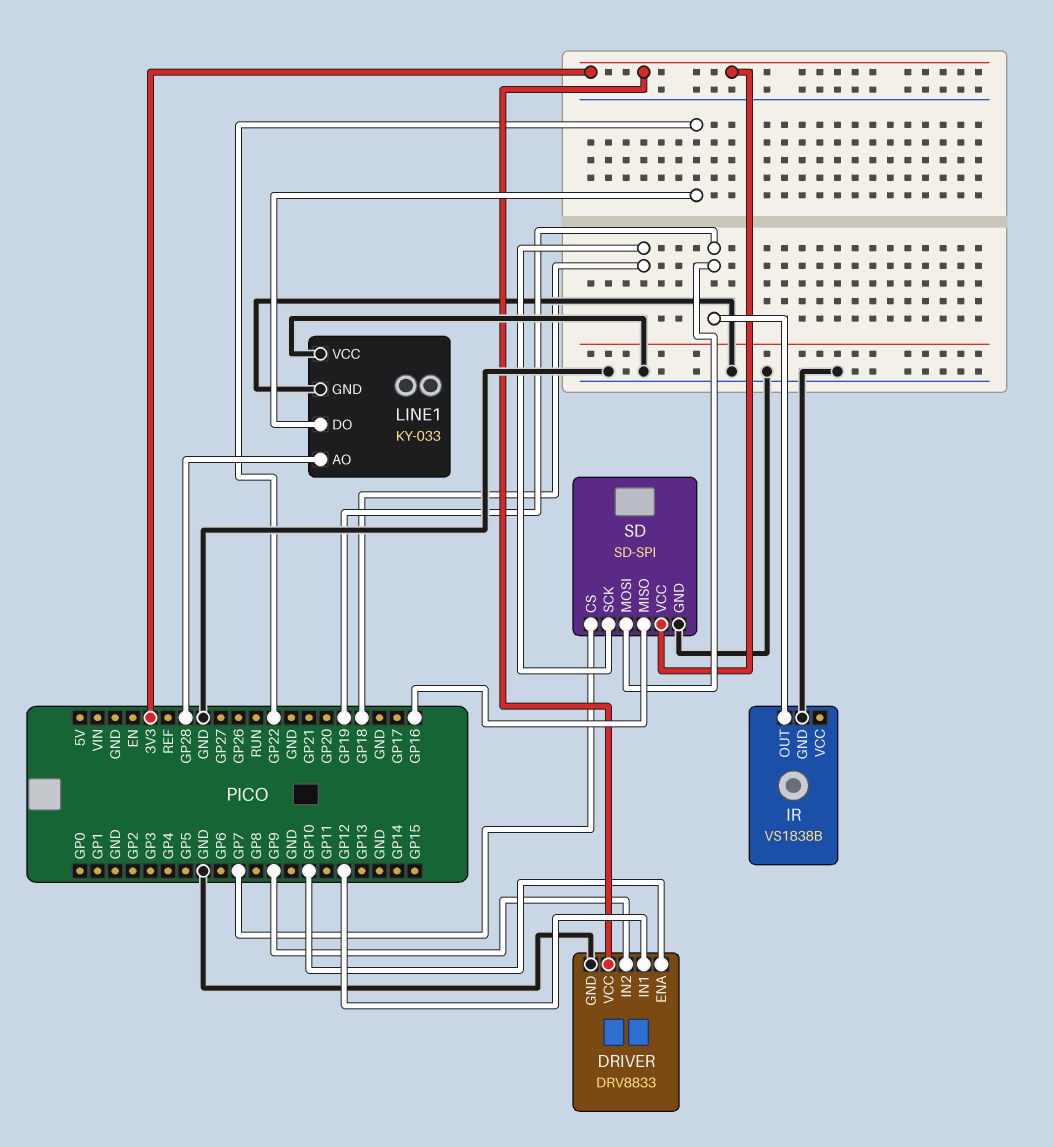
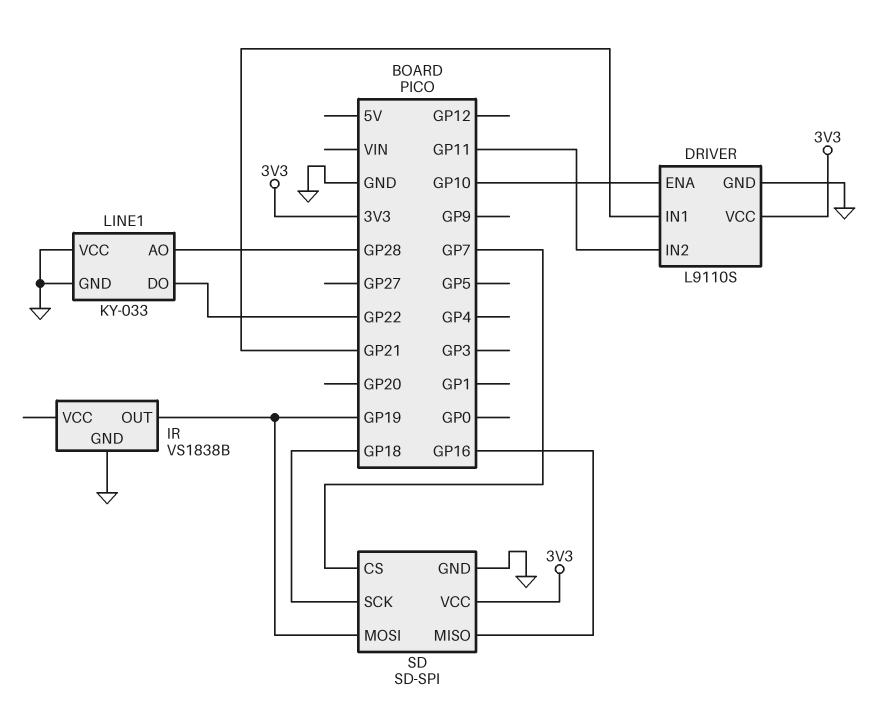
DRIVER: DRV8833 -> L9110S
DRIVER pin IN1: GP12 -> GP21
DRIVER pin IN2: GP9 -> GP11

